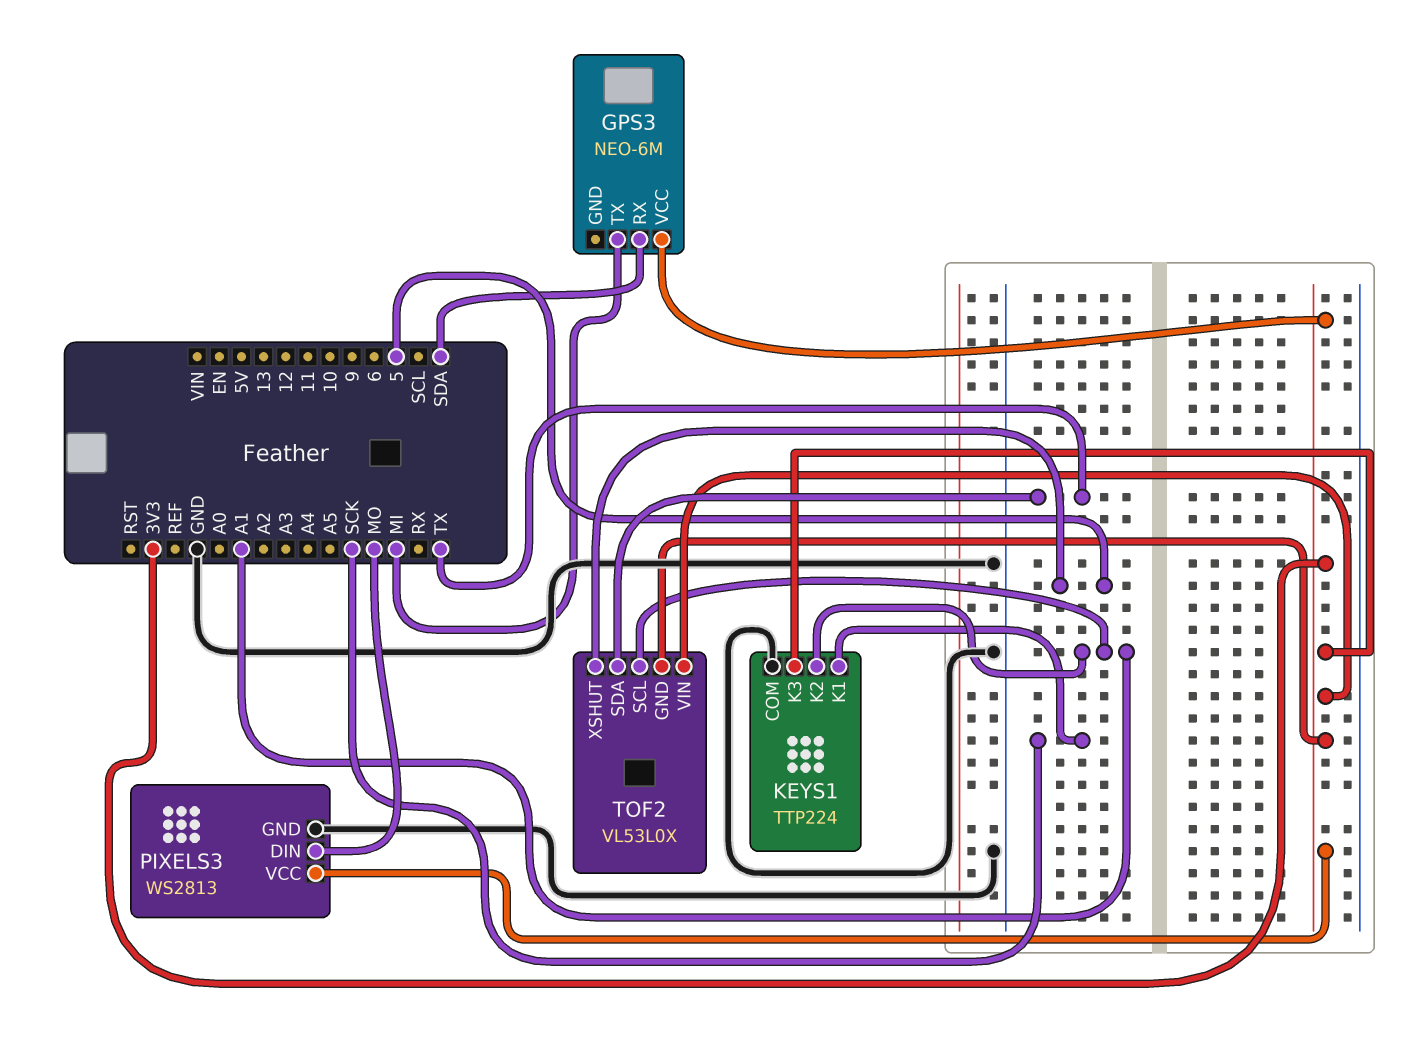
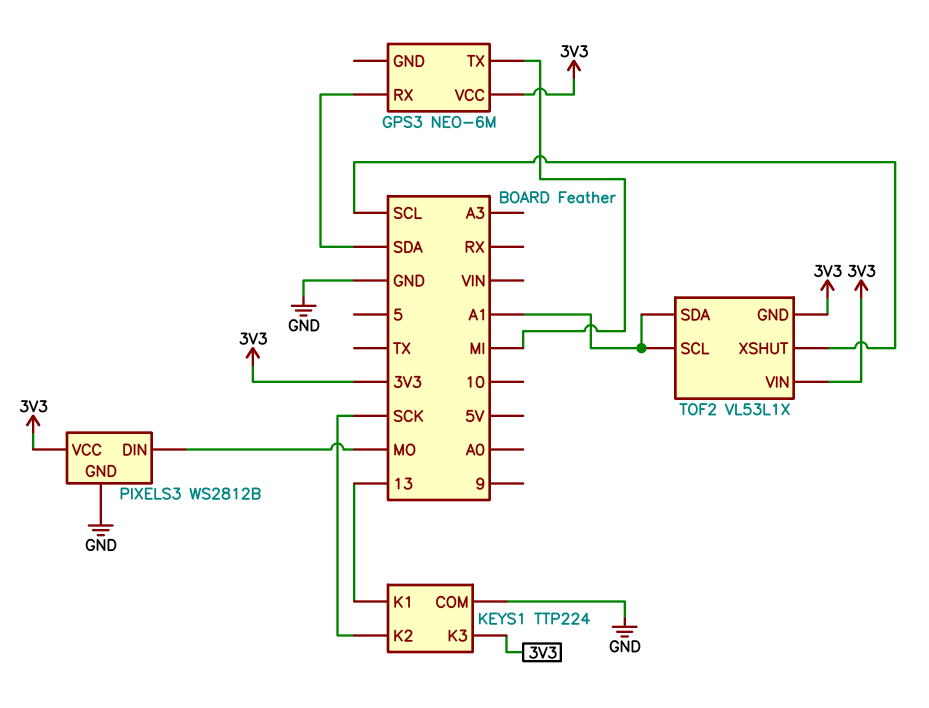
KEYS1 pin K1: SCK -> 13
KEYS1 pin K2: A1 -> SCK
PIXELS3: WS2813 -> WS2812B
TOF2: VL53L0X -> VL53L1X
TOF2 pin SDA: TX -> A1
TOF2 pin XSHUT: 5 -> SCL

